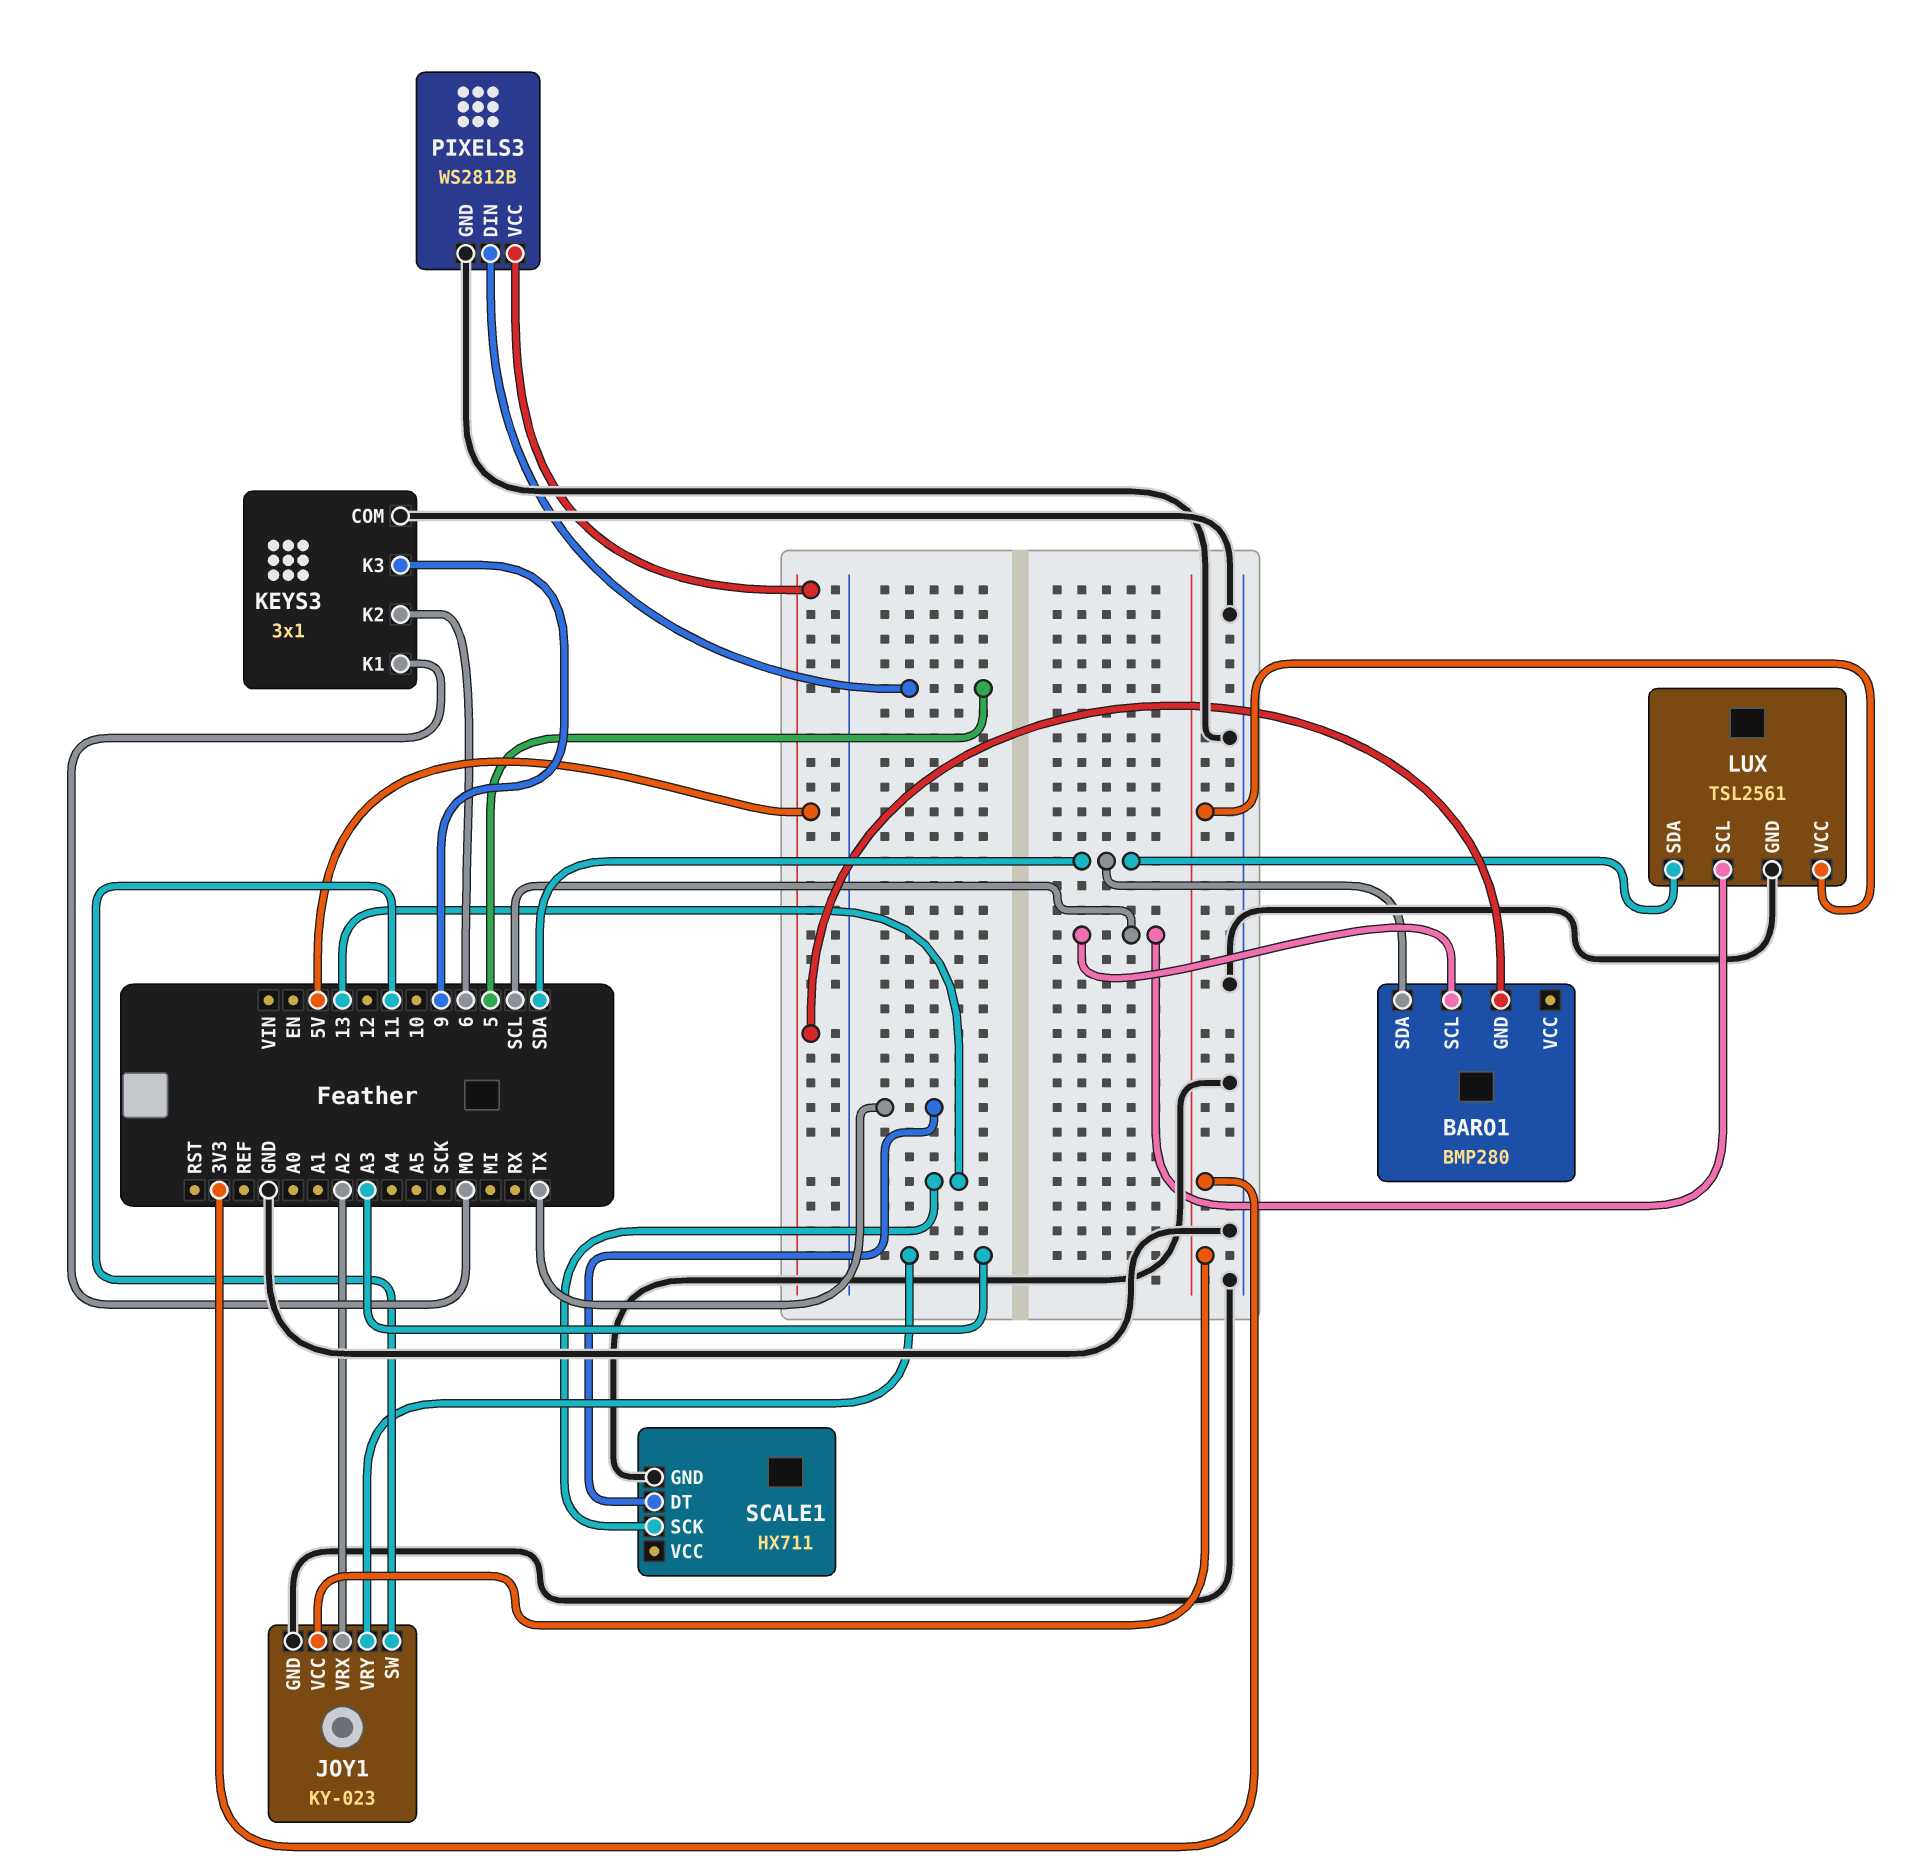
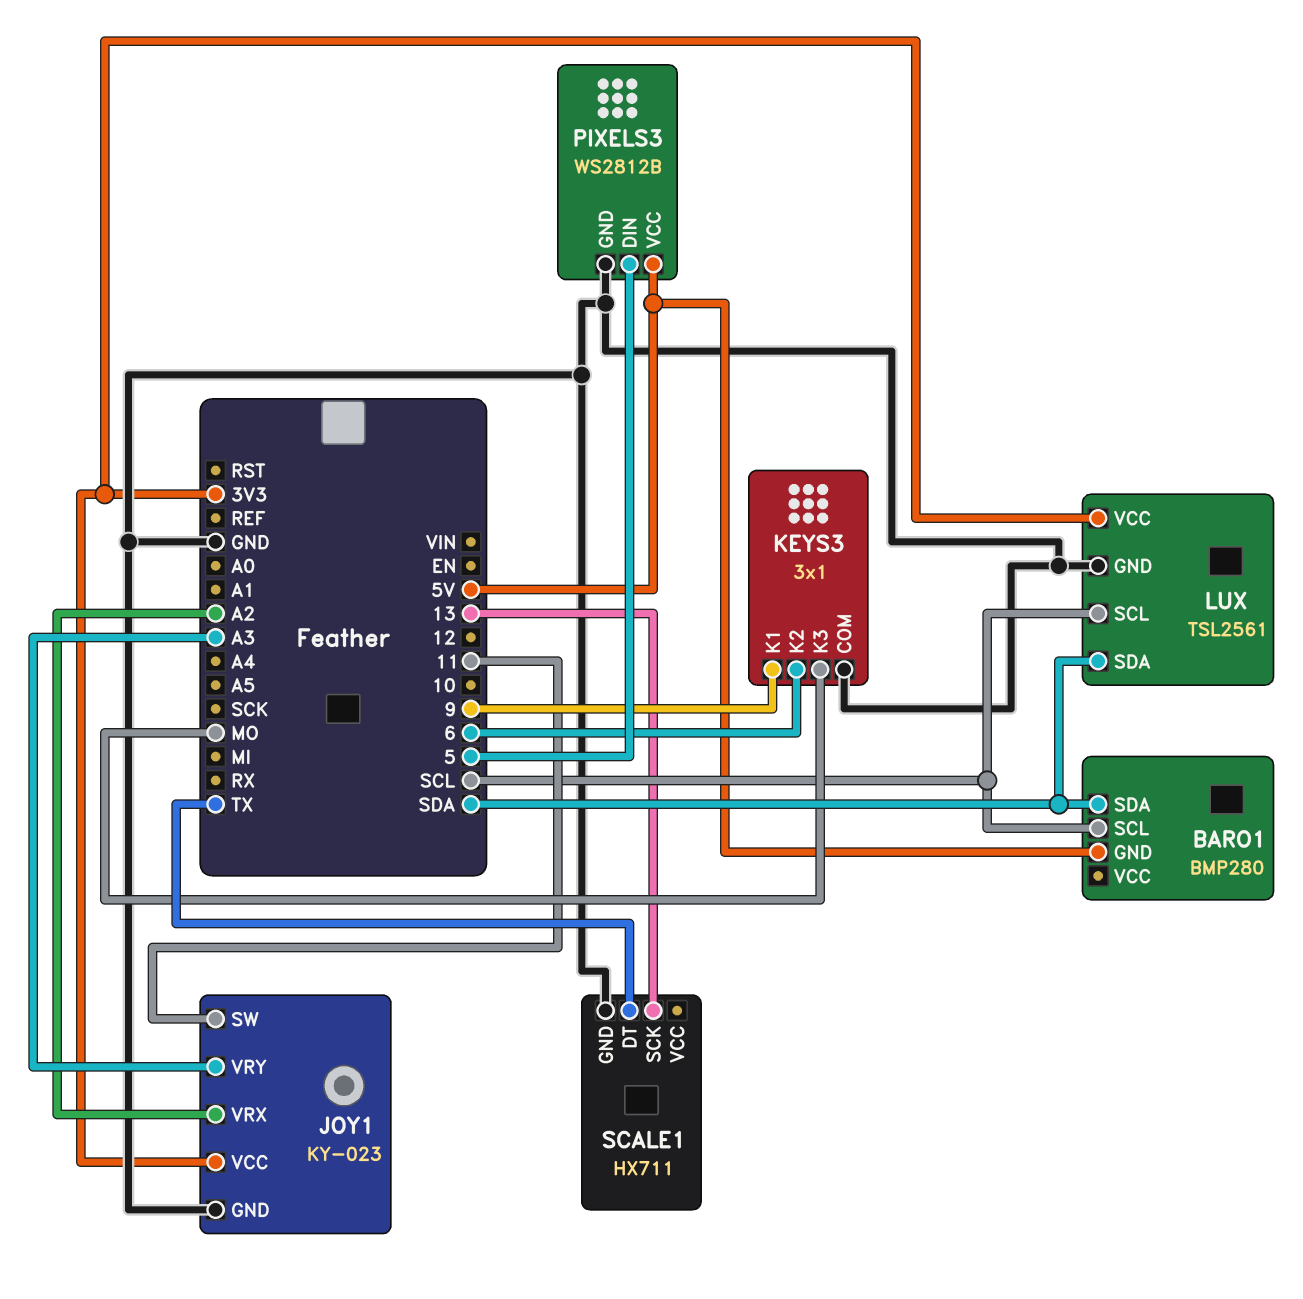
KEYS3 pin K1: MO -> 9
KEYS3 pin K3: 9 -> MO

